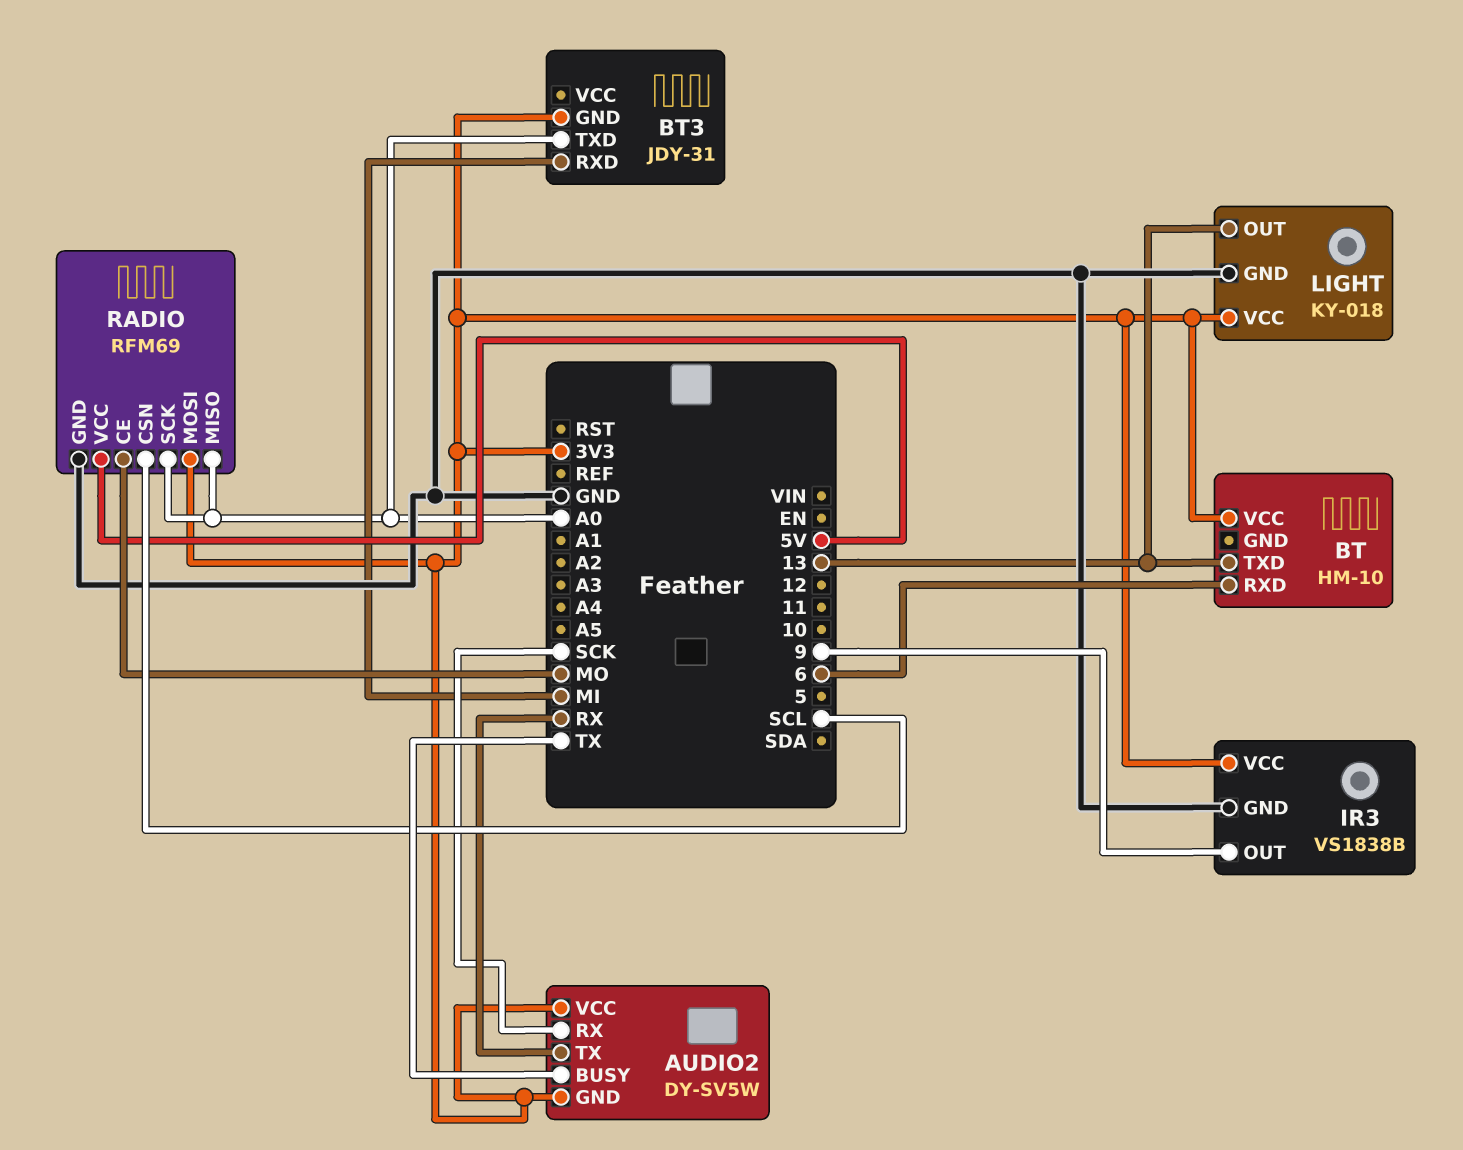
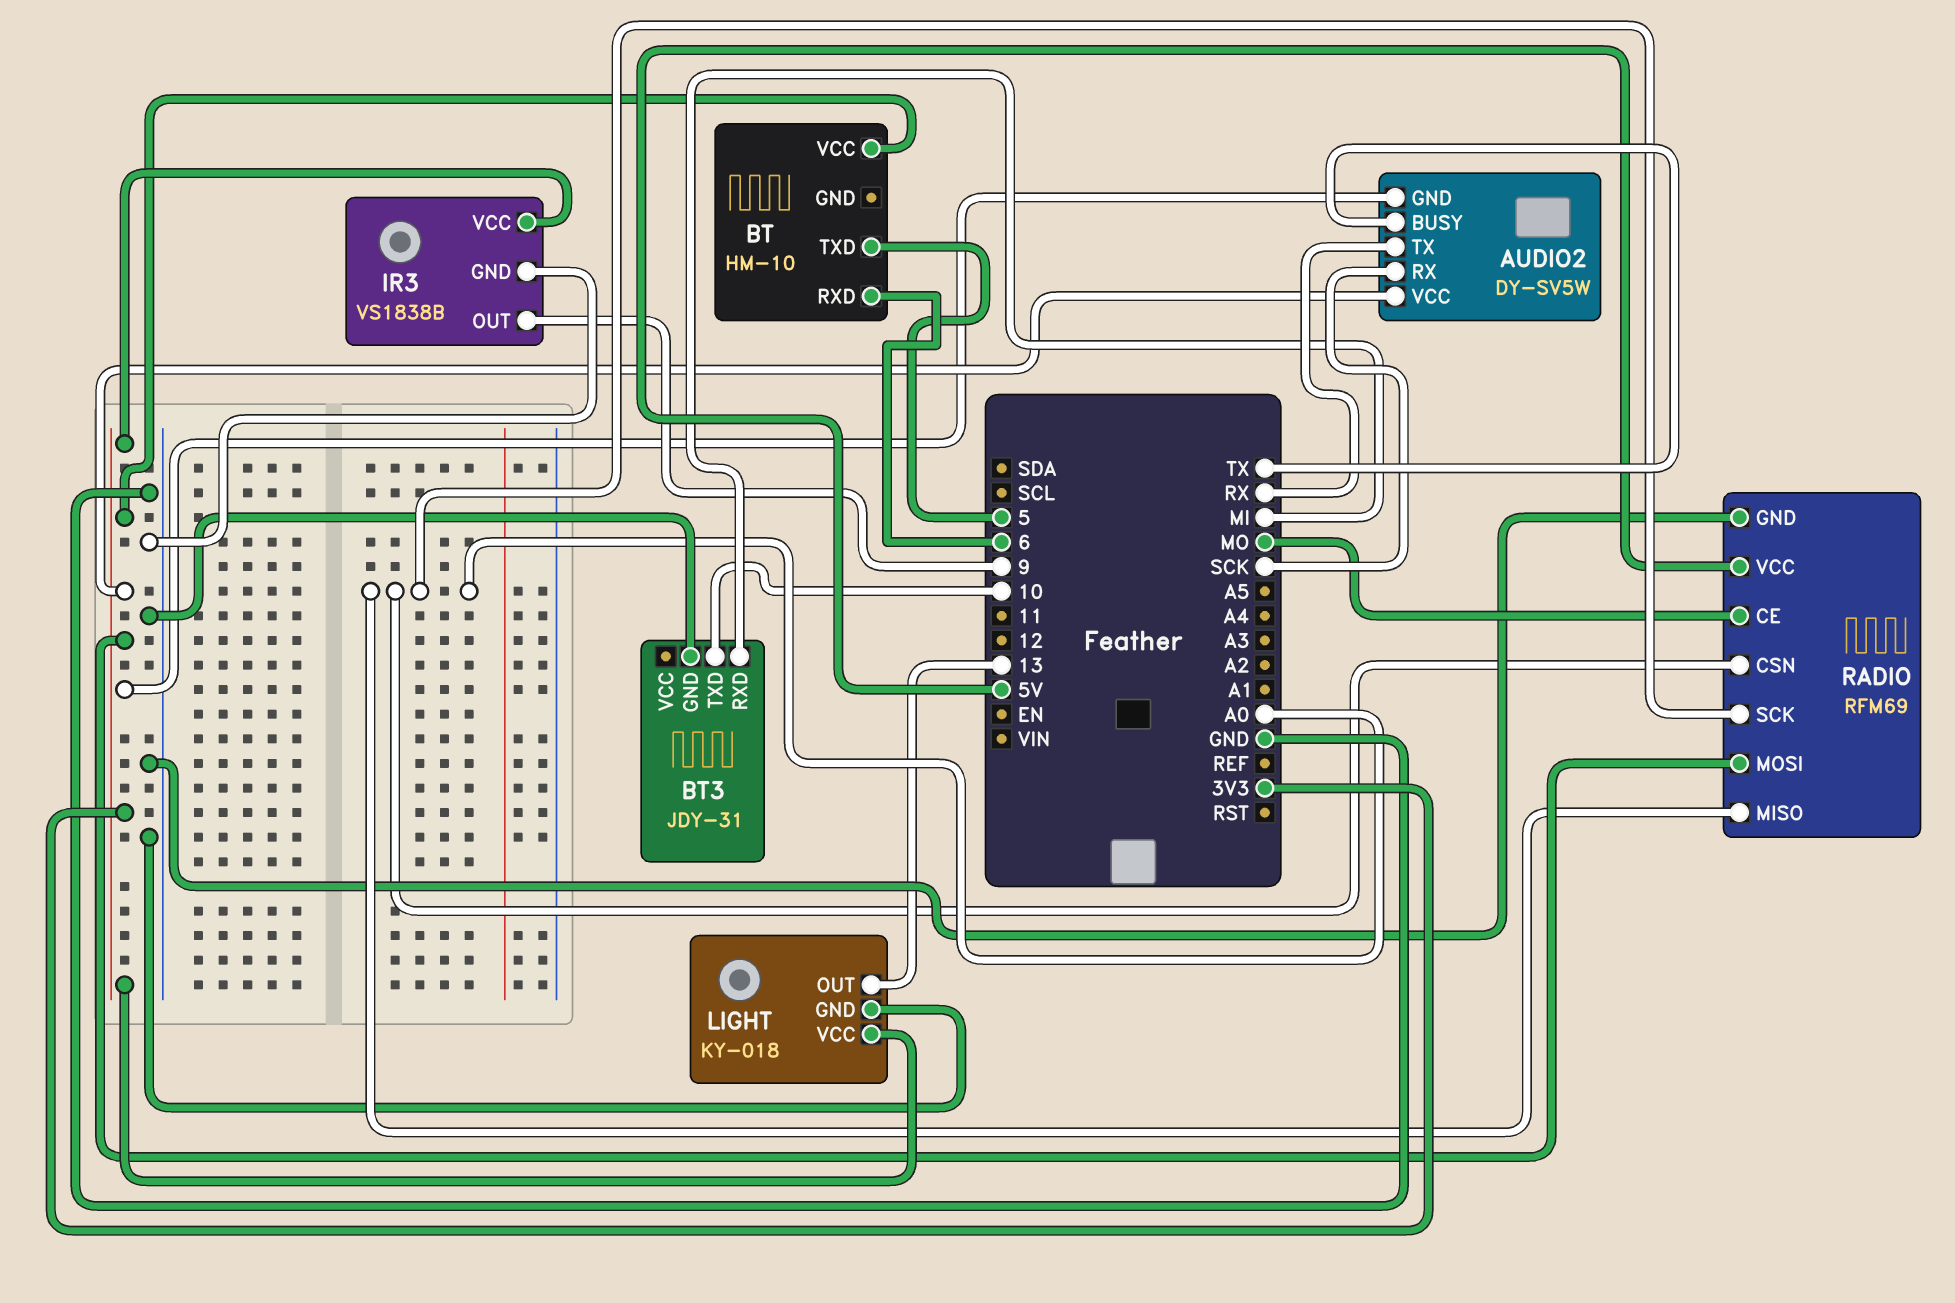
BT pin TXD: 13 -> 5
BT3 pin GND: 3V3 -> GND
BT3 pin TXD: A0 -> 10
RADIO pin CSN: SCL -> A0

